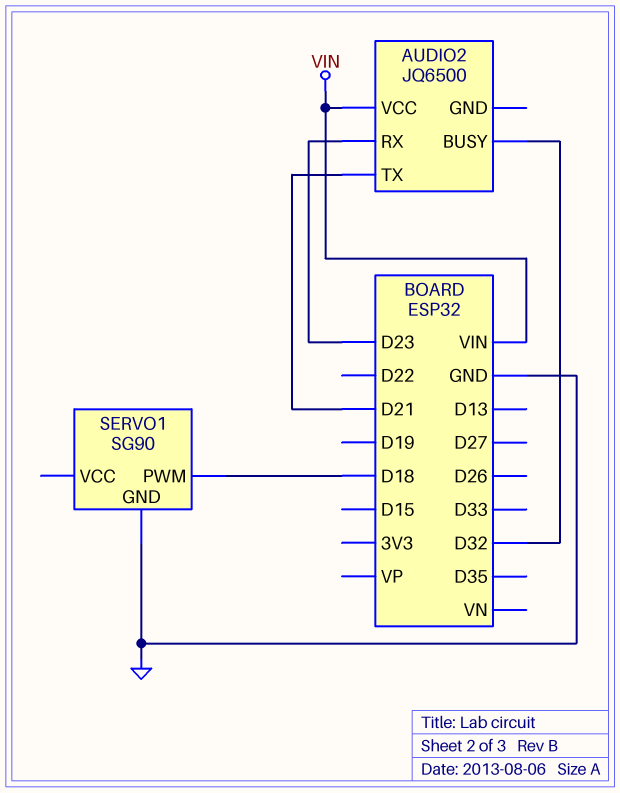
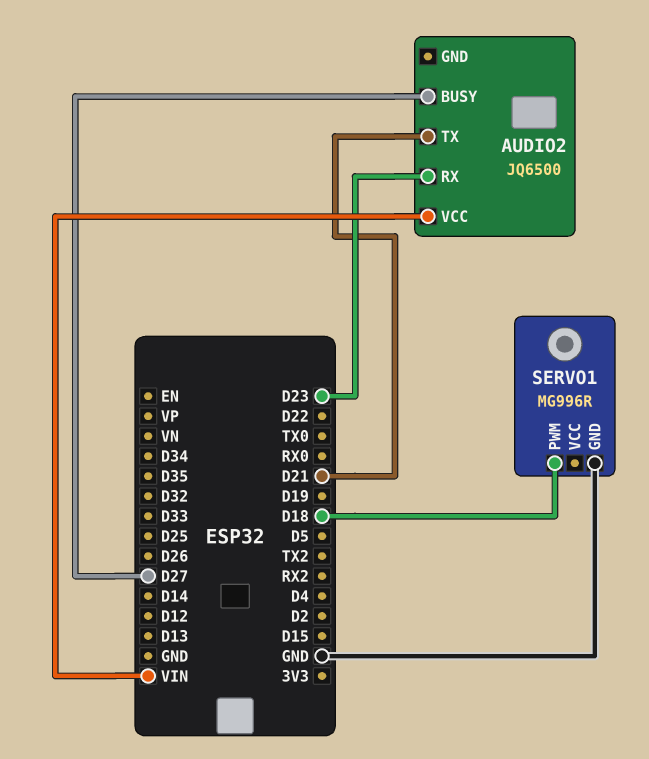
AUDIO2 pin BUSY: D32 -> D27
SERVO1: SG90 -> MG996R

